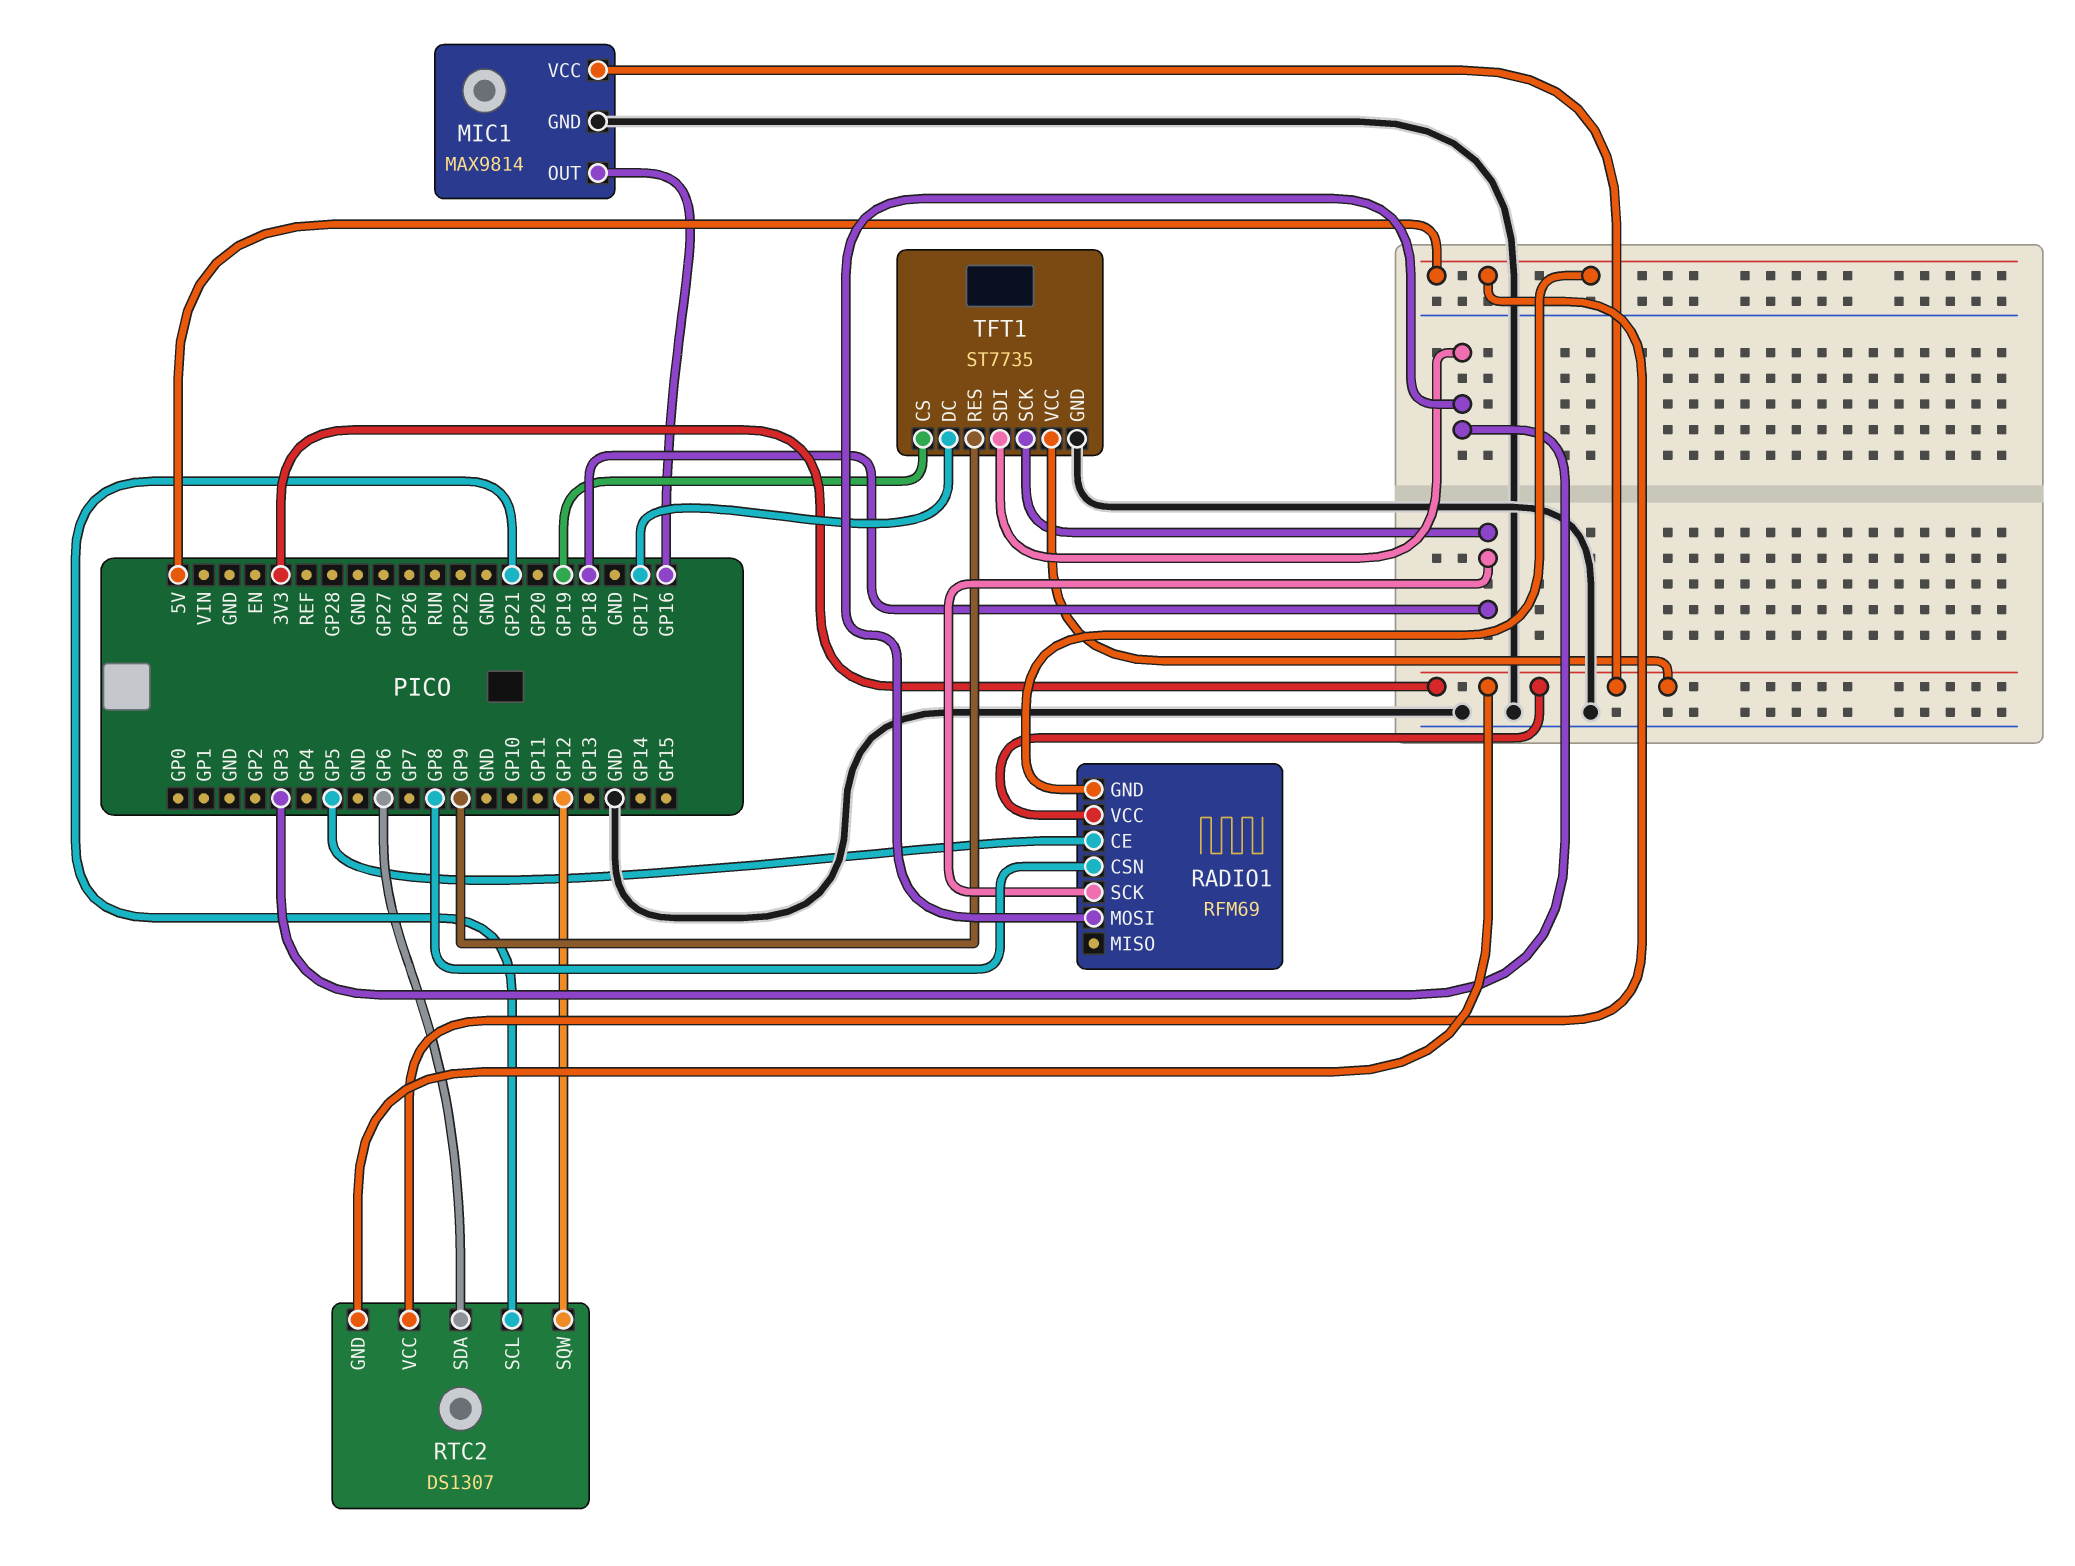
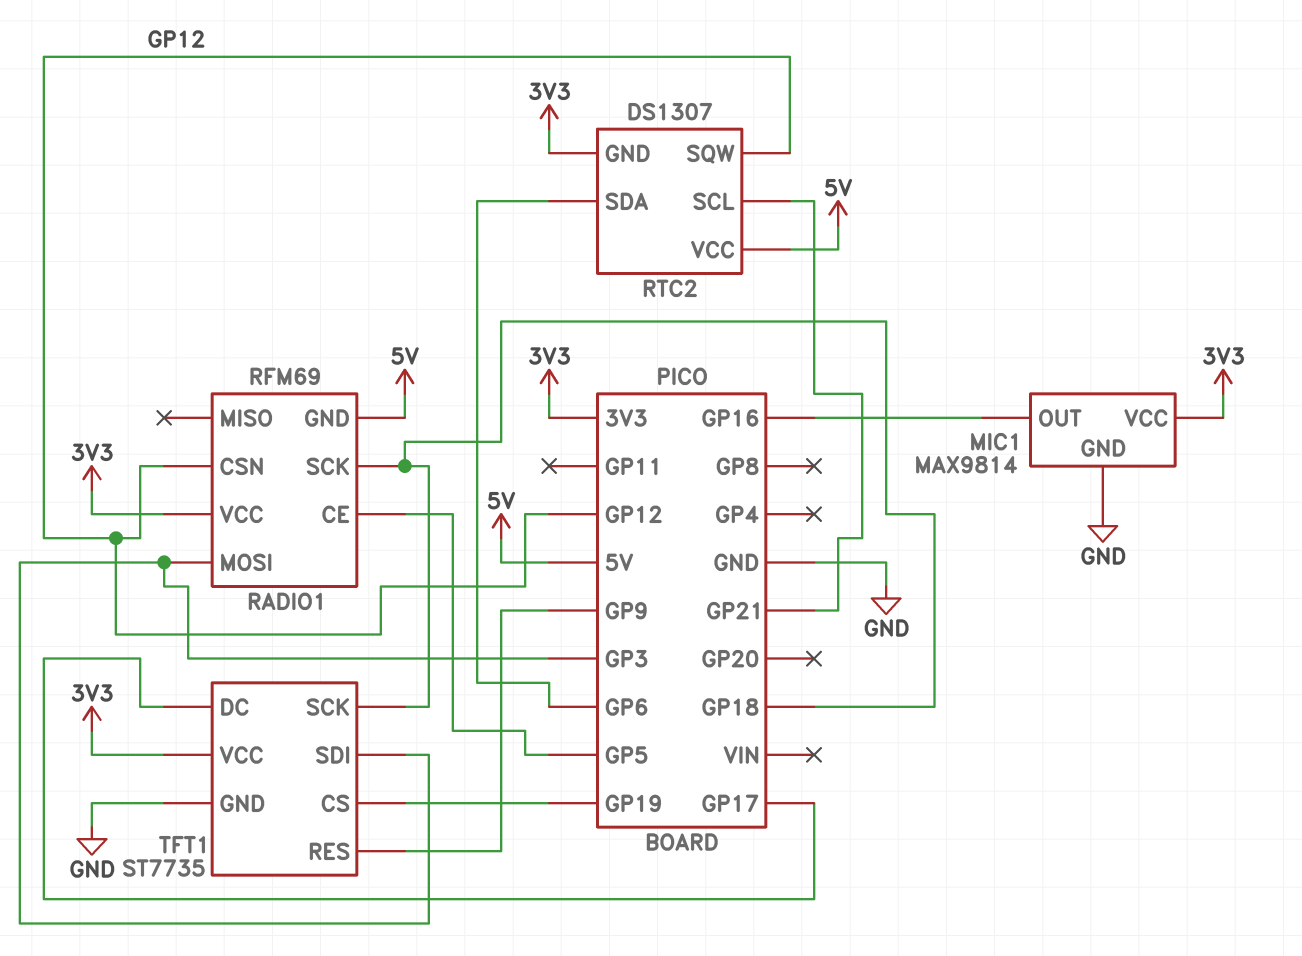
RADIO1 pin CSN: GP8 -> GP12

